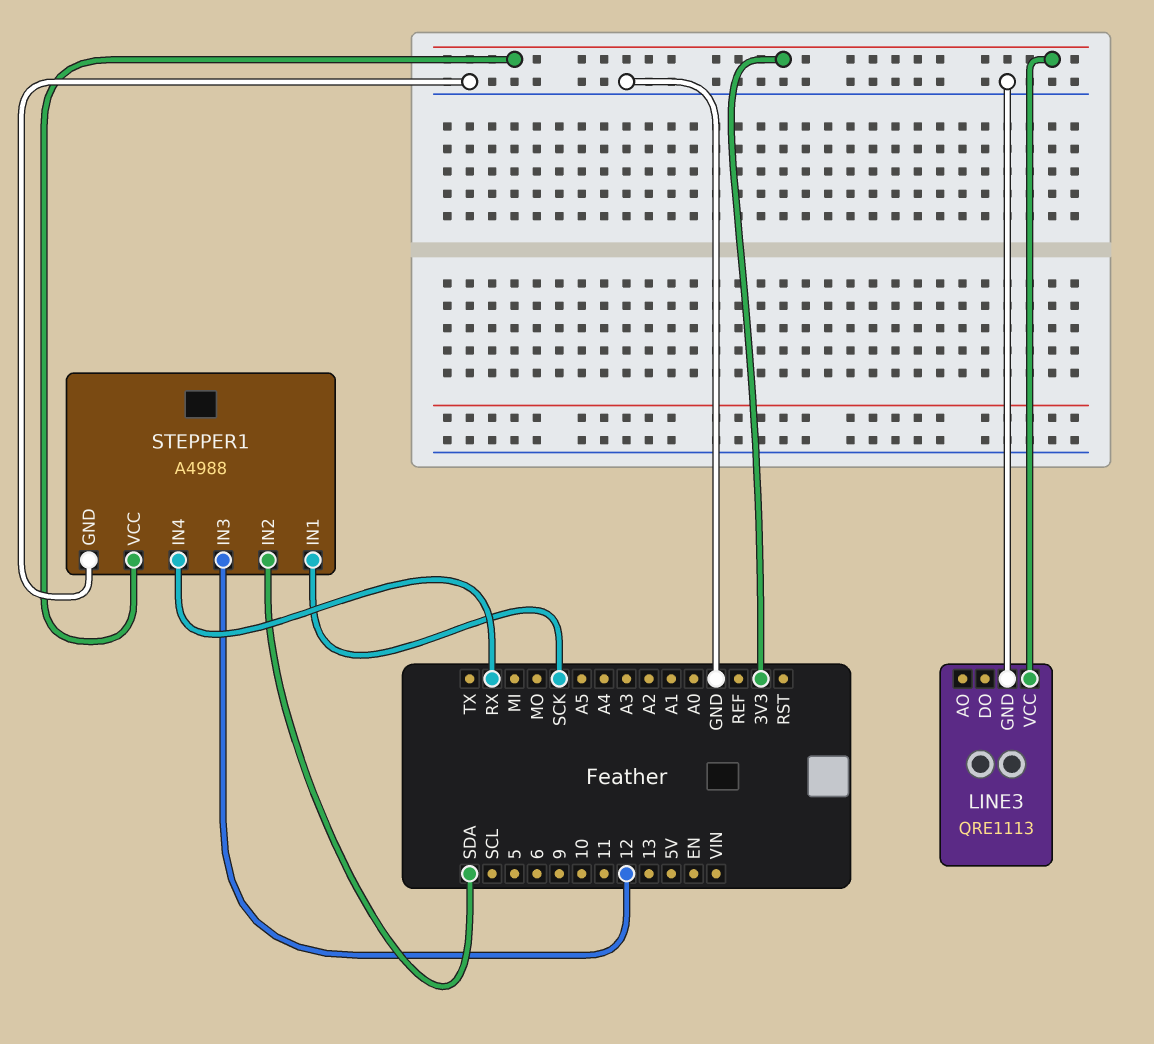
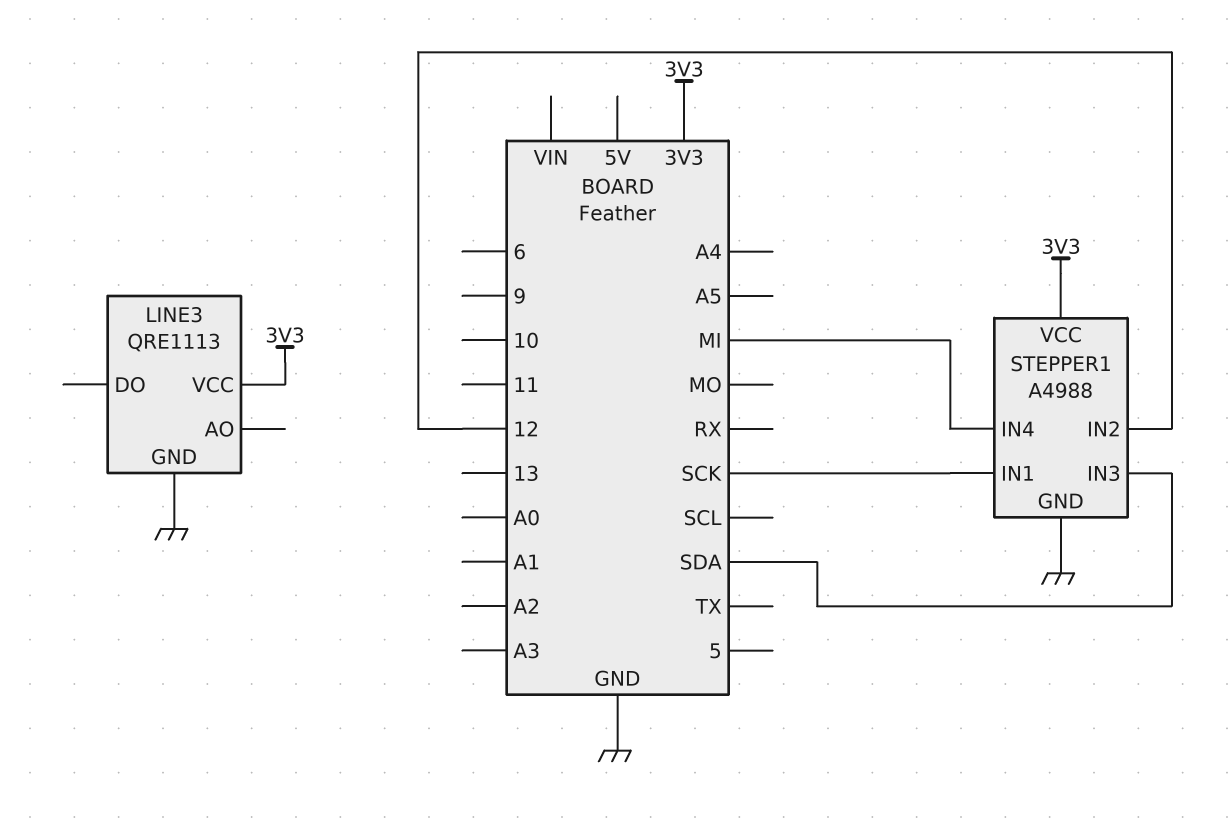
STEPPER1 pin IN2: SDA -> 12
STEPPER1 pin IN3: 12 -> SDA
STEPPER1 pin IN4: RX -> MI

